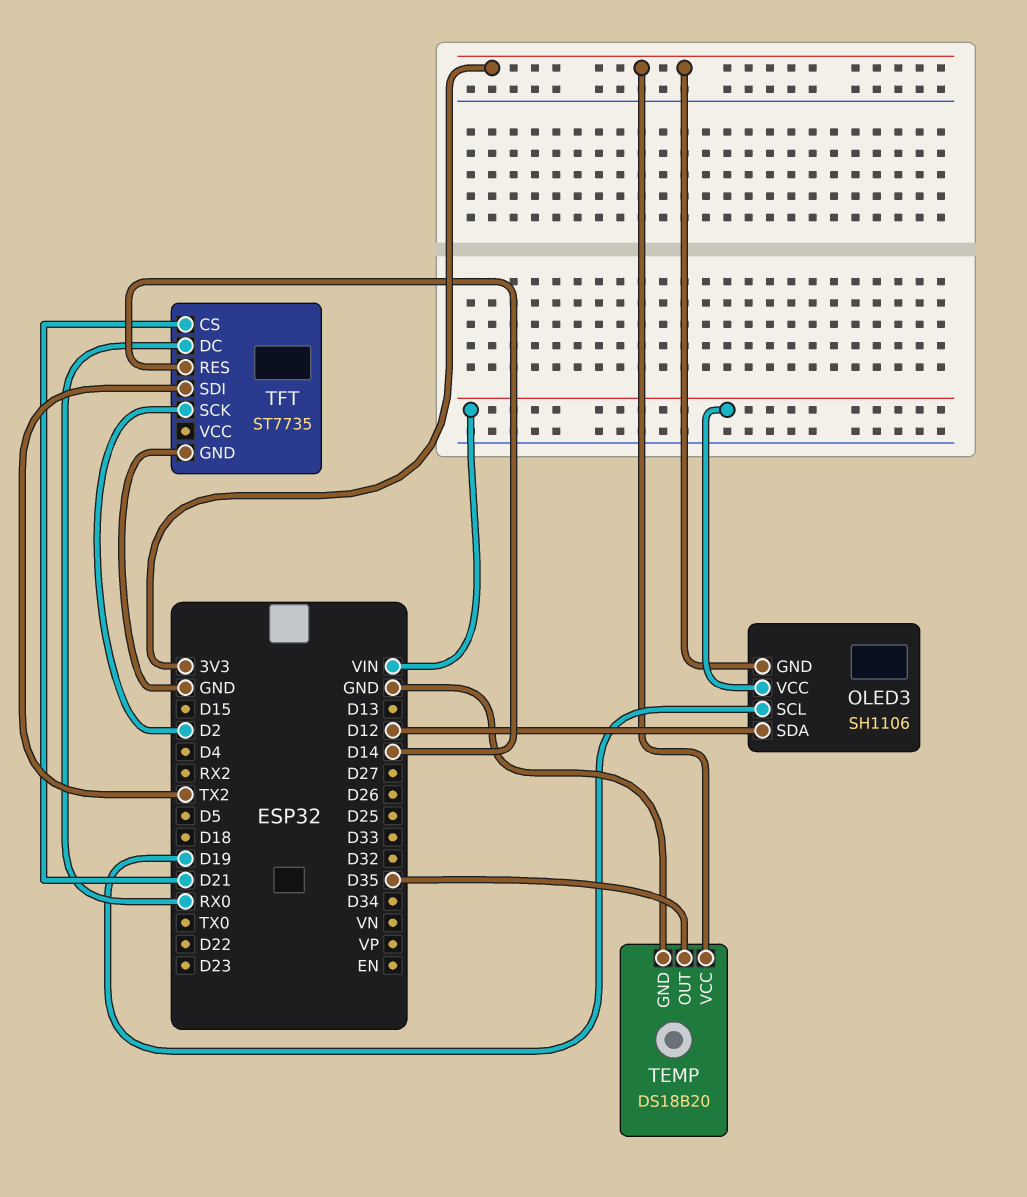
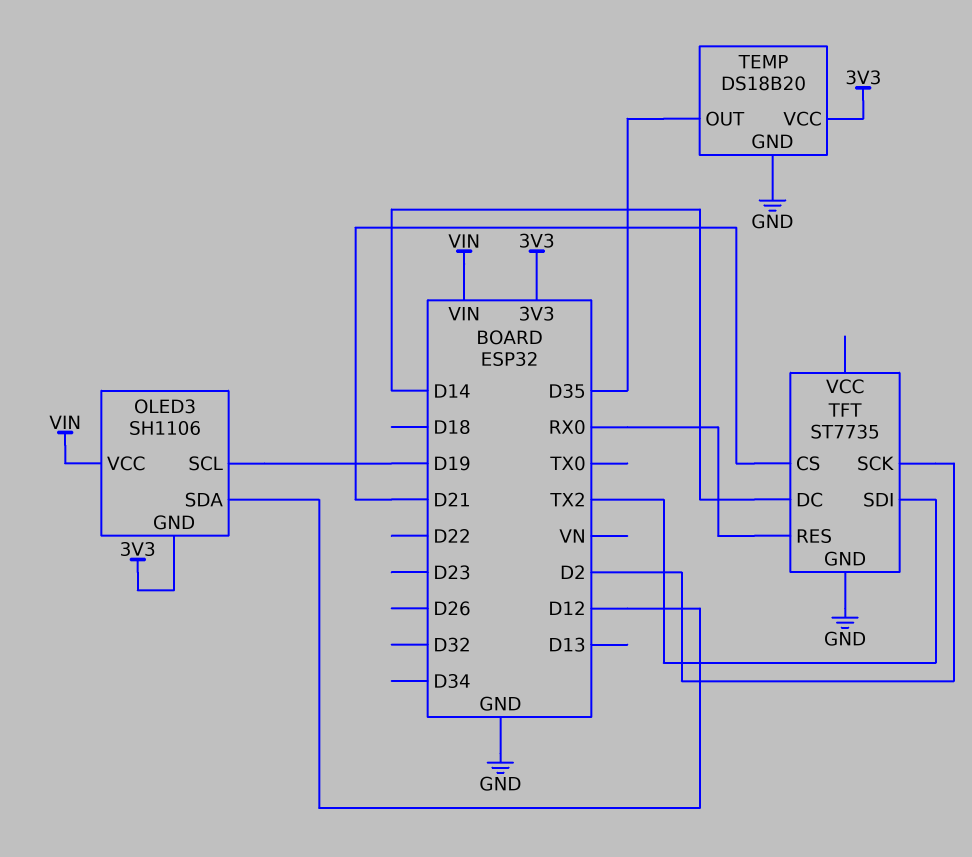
TFT pin DC: RX0 -> D14
TFT pin RES: D14 -> RX0

